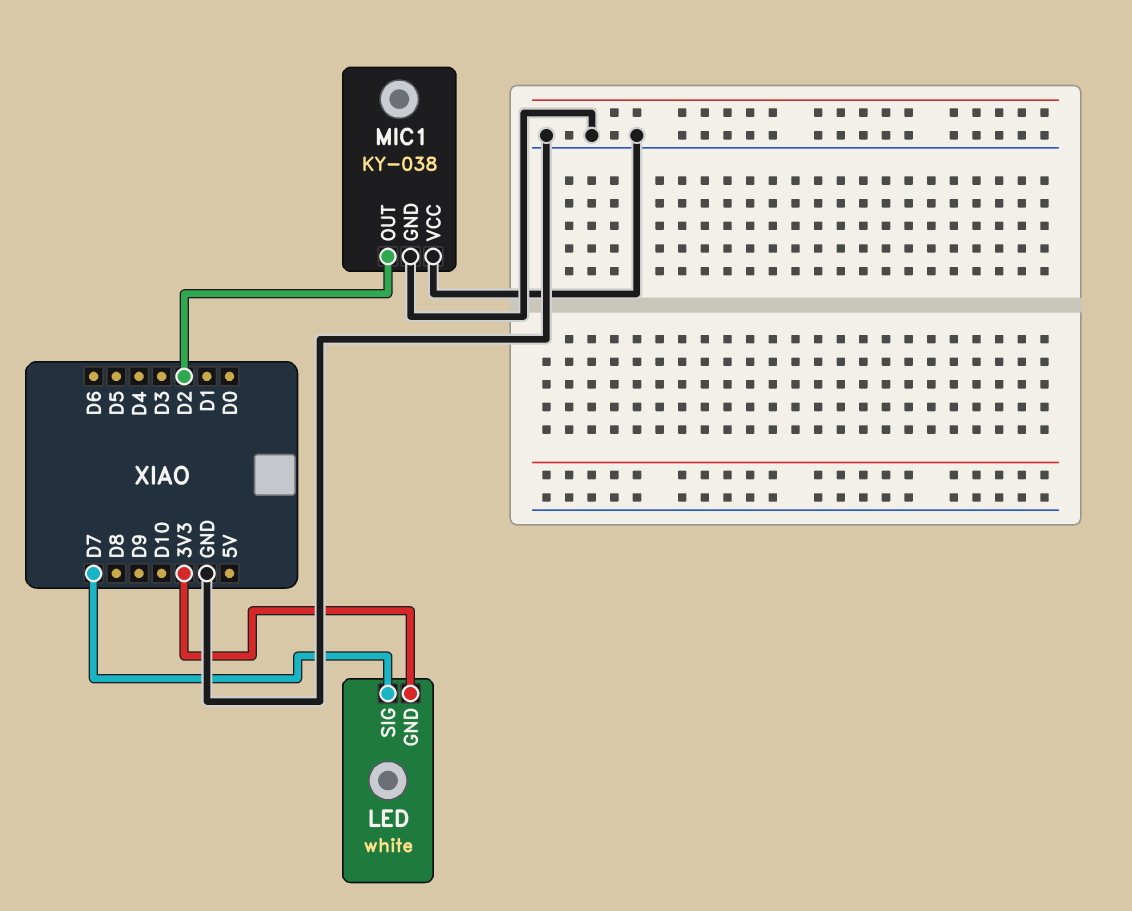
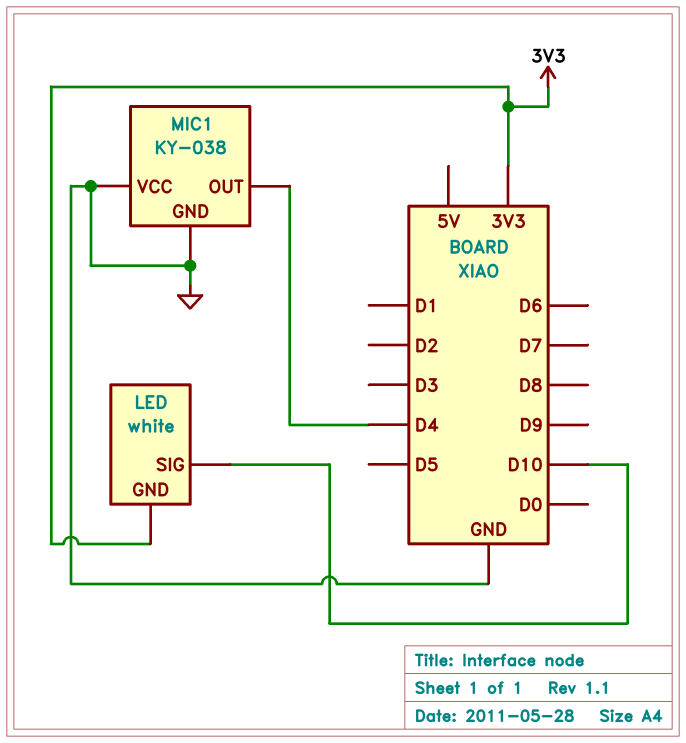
LED pin SIG: D7 -> D10
MIC1 pin OUT: D2 -> D4

